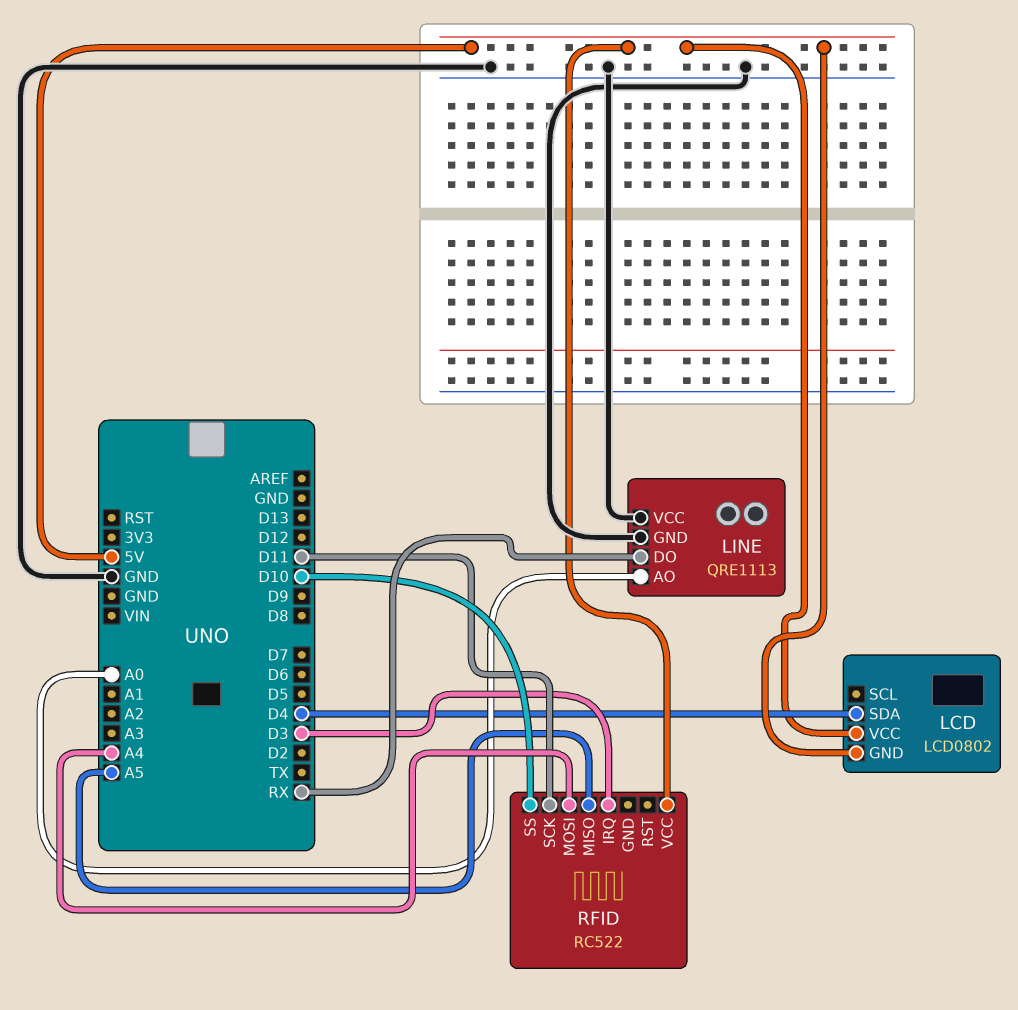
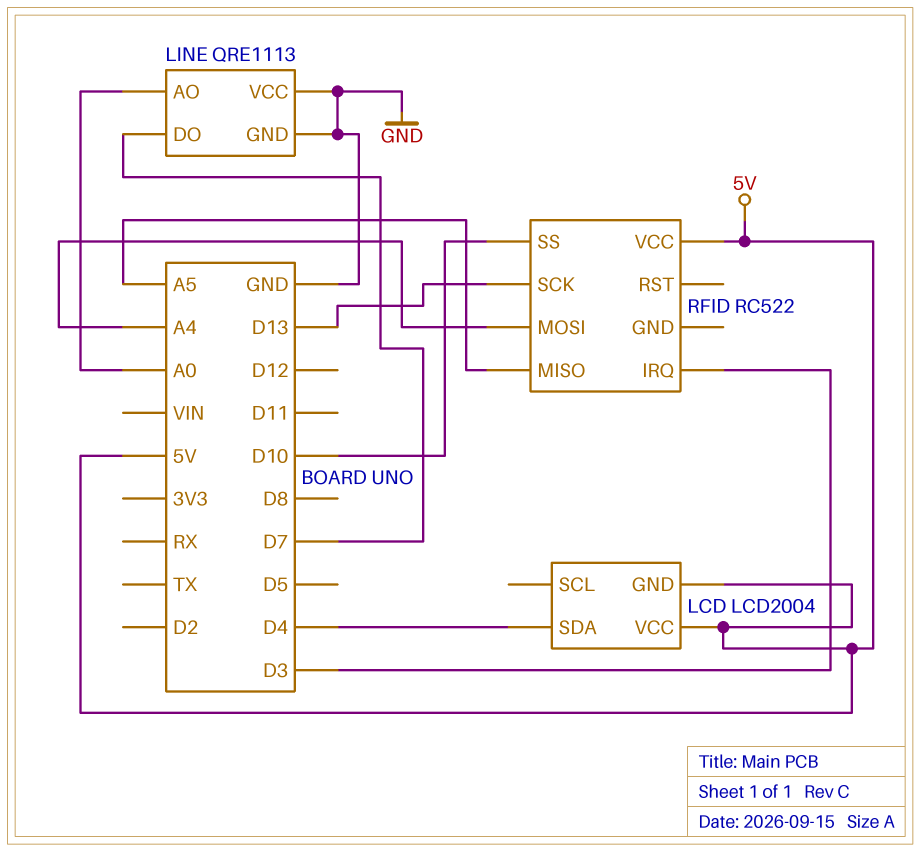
LCD: LCD0802 -> LCD2004
LINE pin DO: RX -> D7
RFID pin SCK: D11 -> D13

